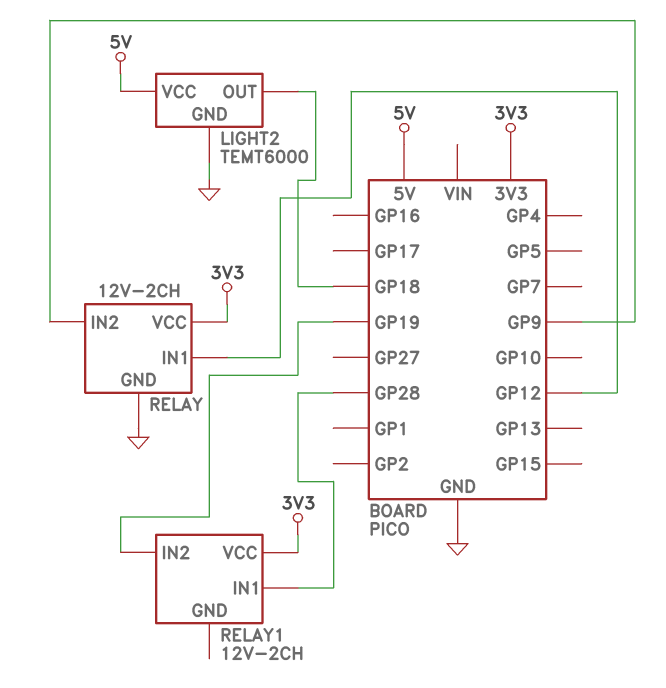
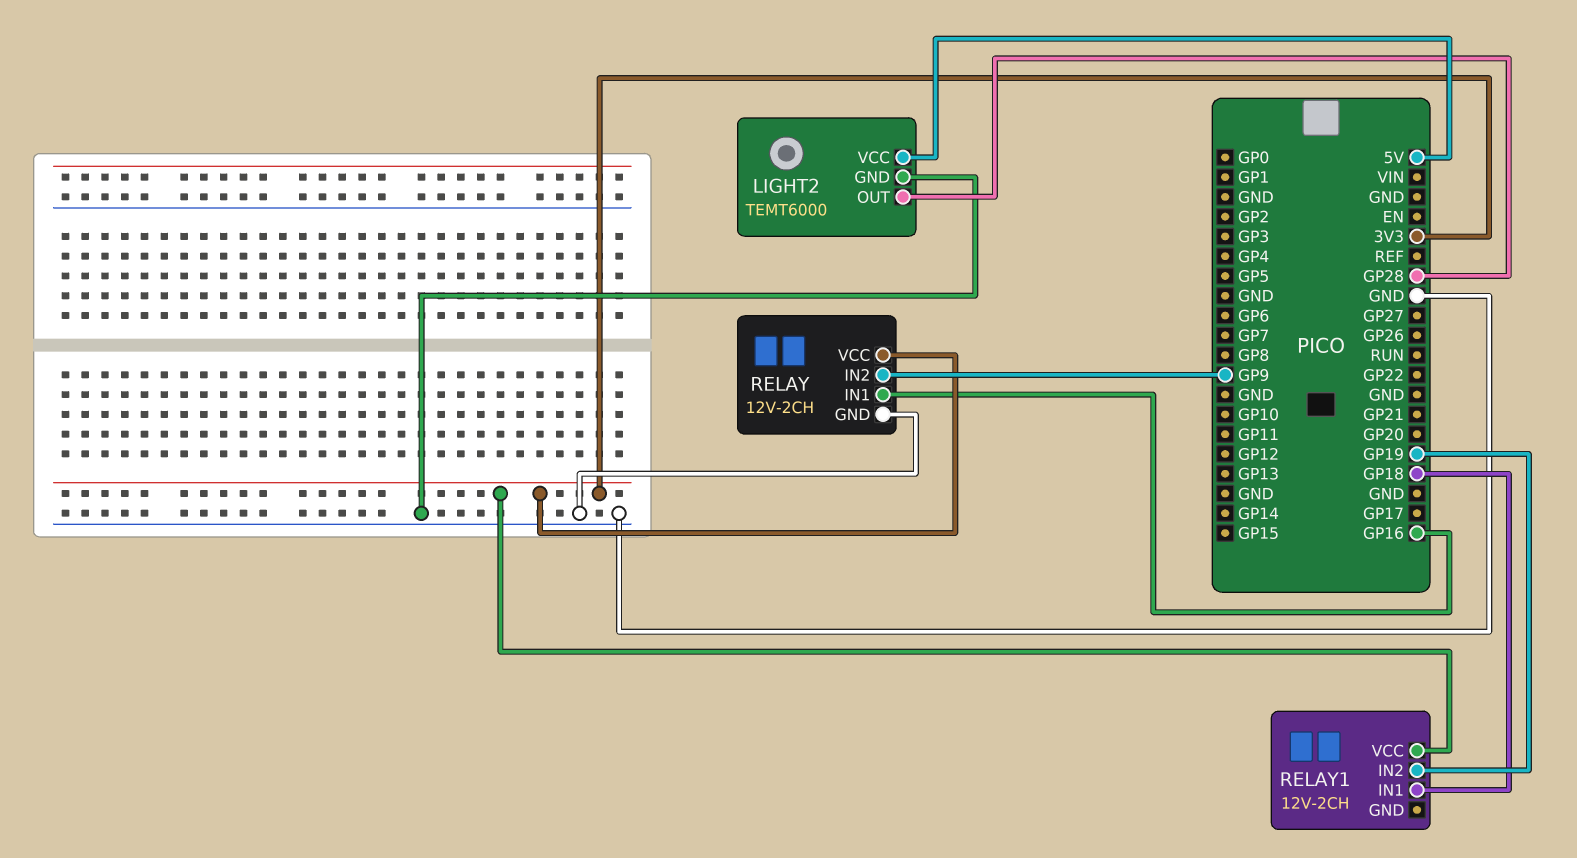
LIGHT2 pin OUT: GP18 -> GP28
RELAY pin IN1: GP12 -> GP16
RELAY1 pin IN1: GP28 -> GP18

